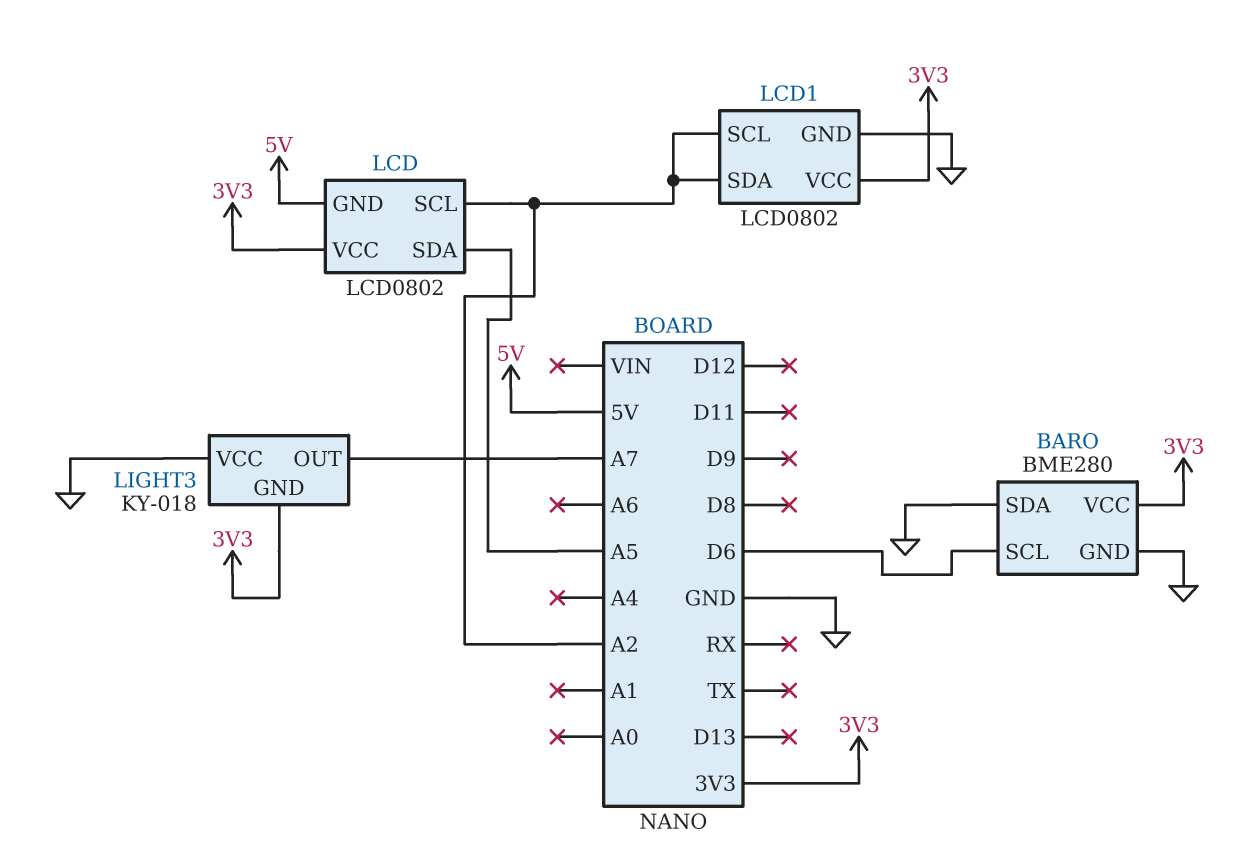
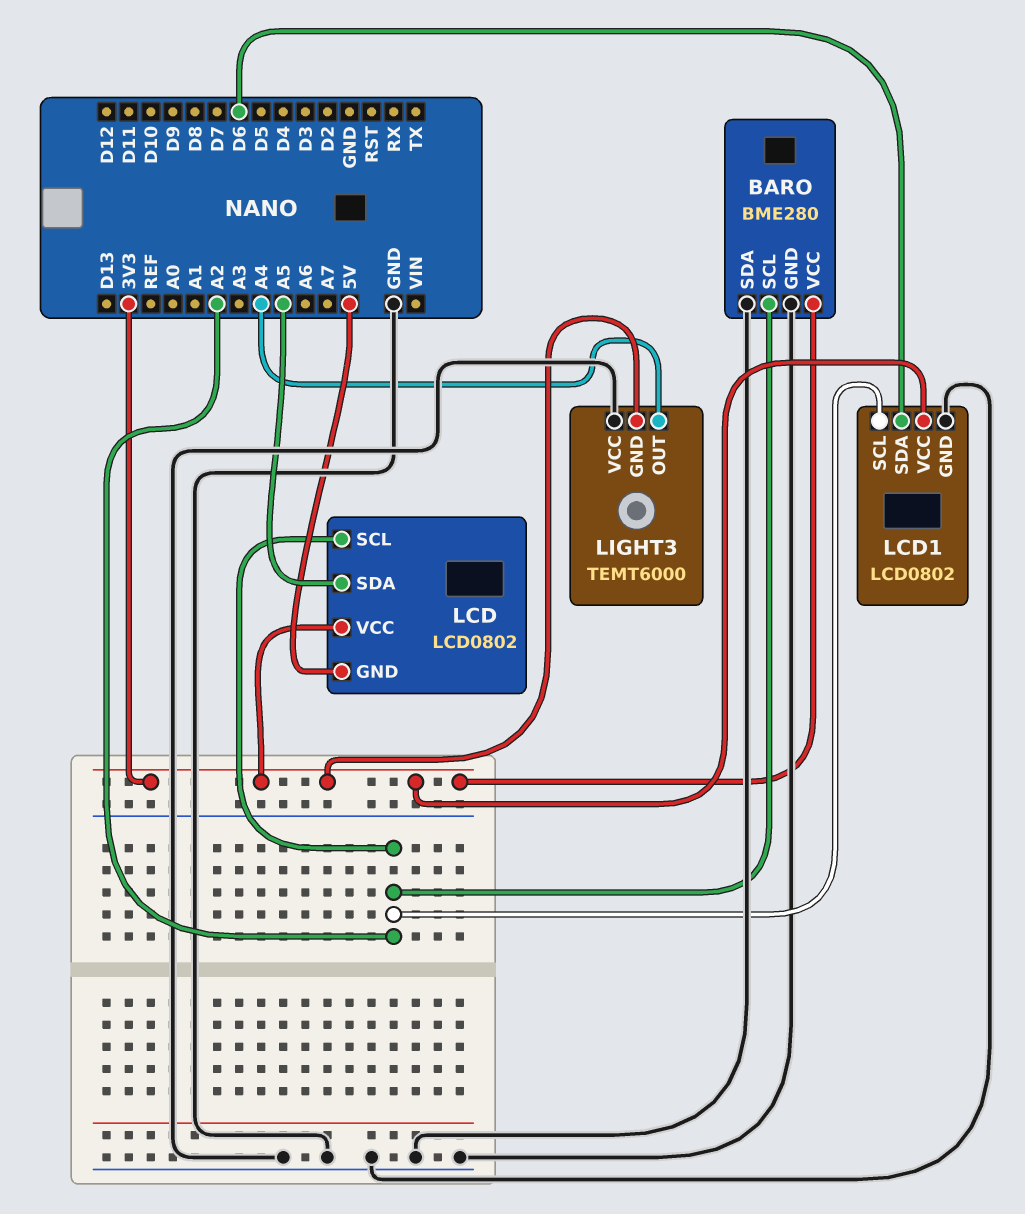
BARO pin SCL: D6 -> A2
LCD1 pin SDA: A2 -> D6
LIGHT3: KY-018 -> TEMT6000
LIGHT3 pin OUT: A7 -> A4

